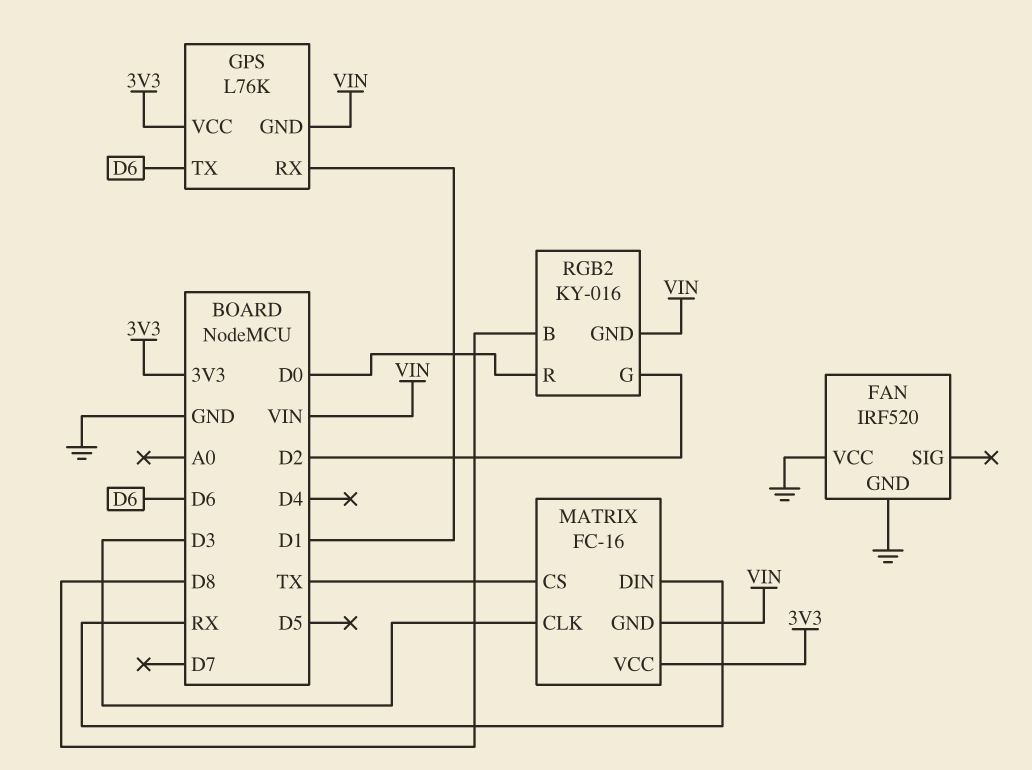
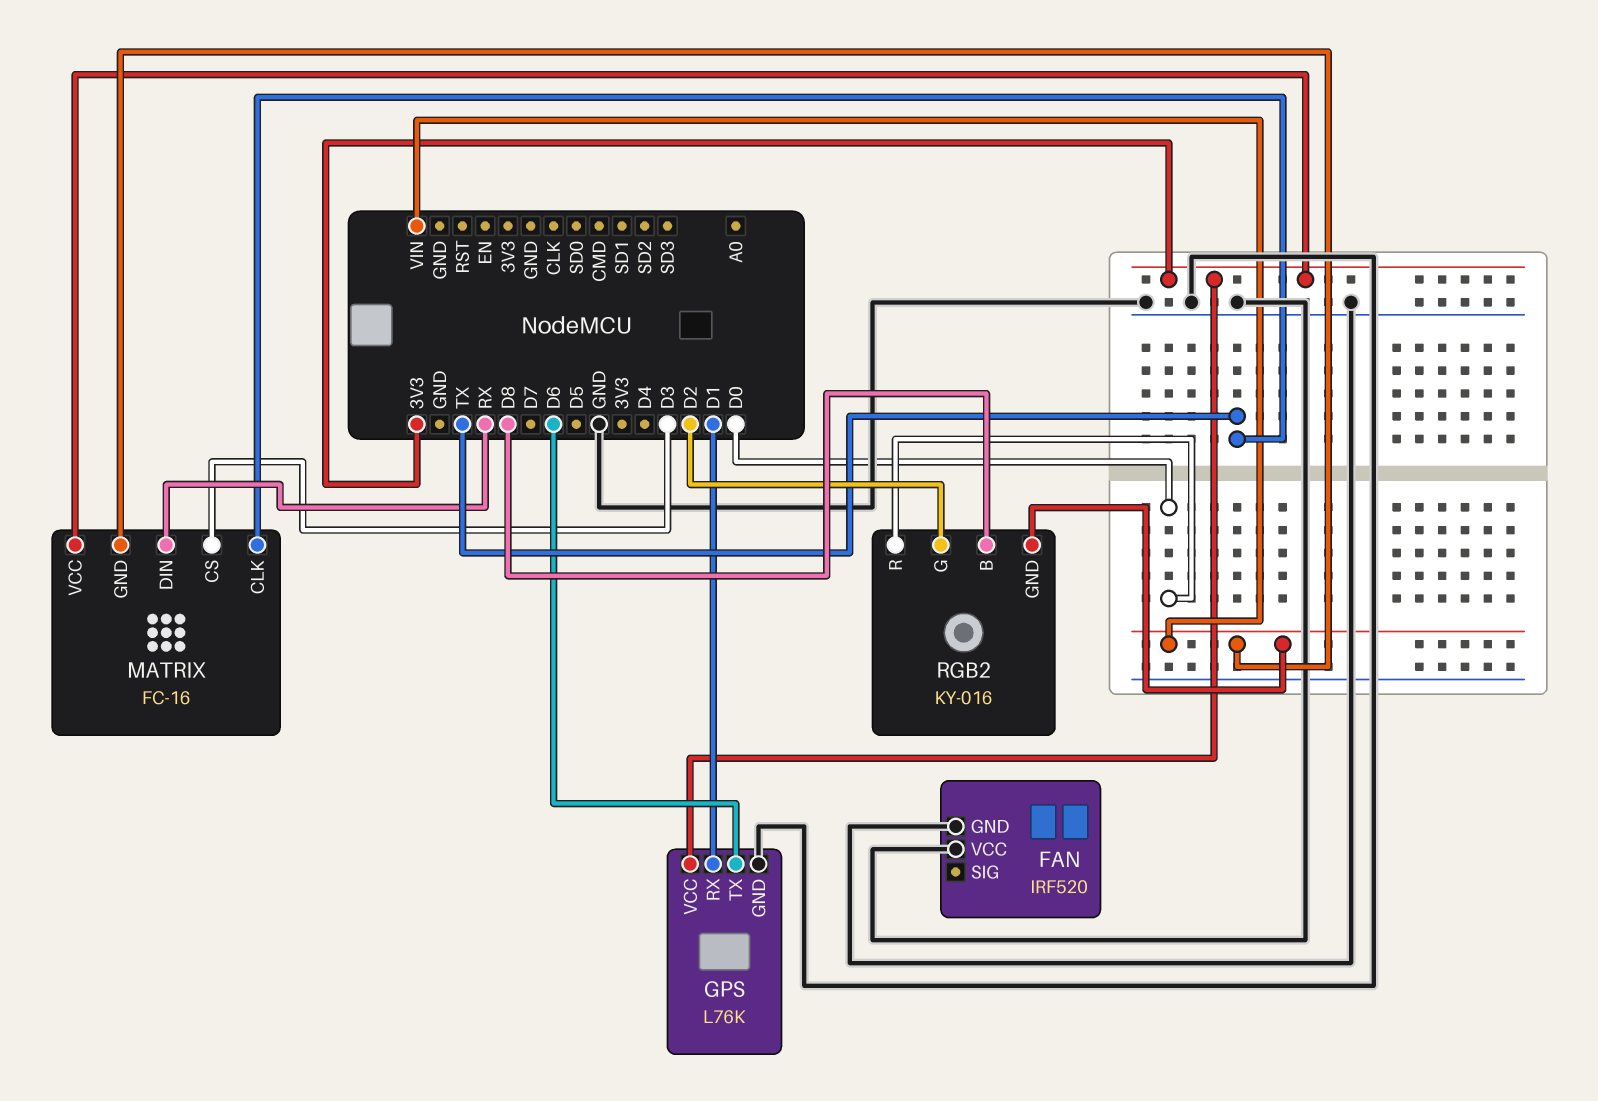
GPS pin GND: VIN -> GND
MATRIX pin CLK: D3 -> TX
MATRIX pin CS: TX -> D3

